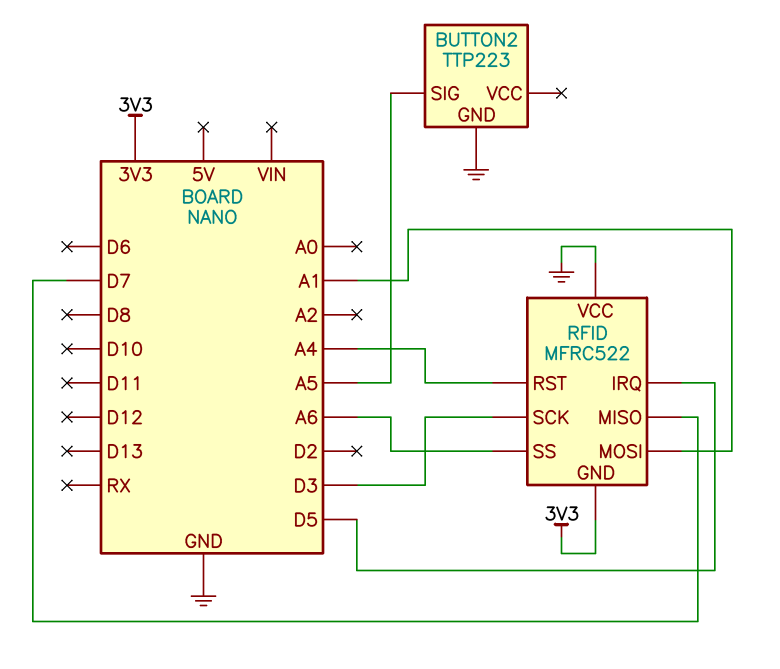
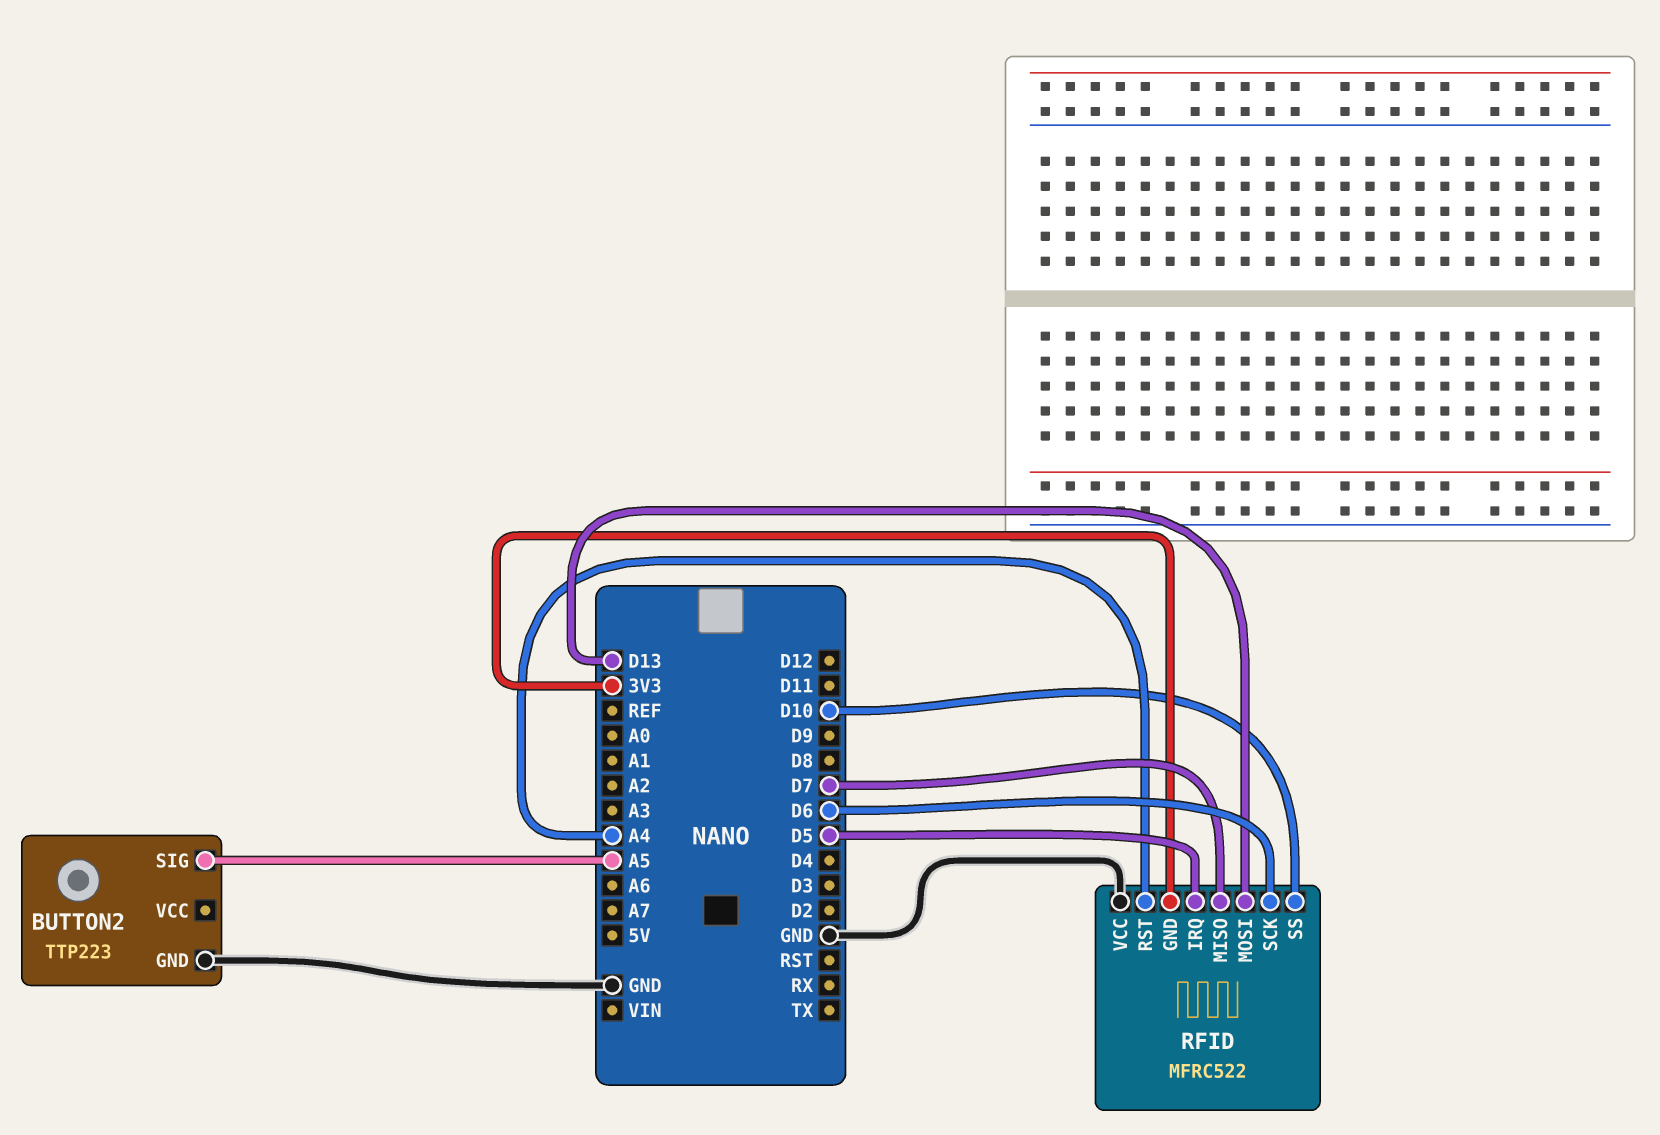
RFID pin MOSI: A1 -> D13
RFID pin SCK: D3 -> D6
RFID pin SS: A6 -> D10

